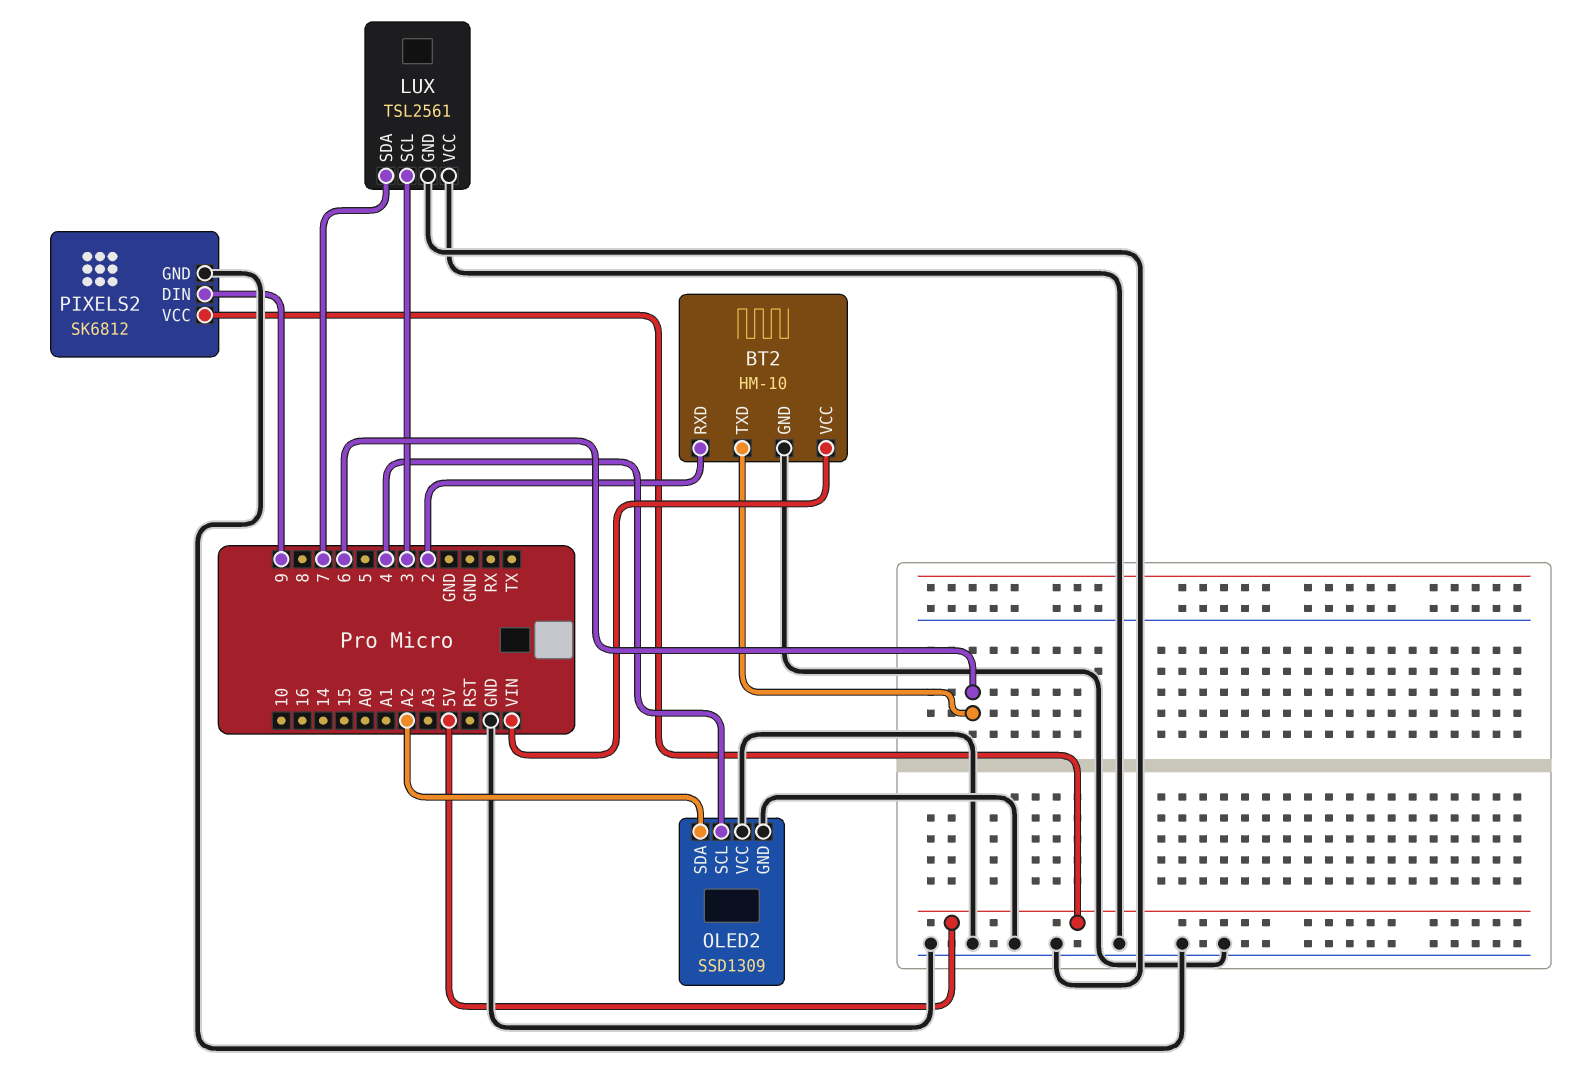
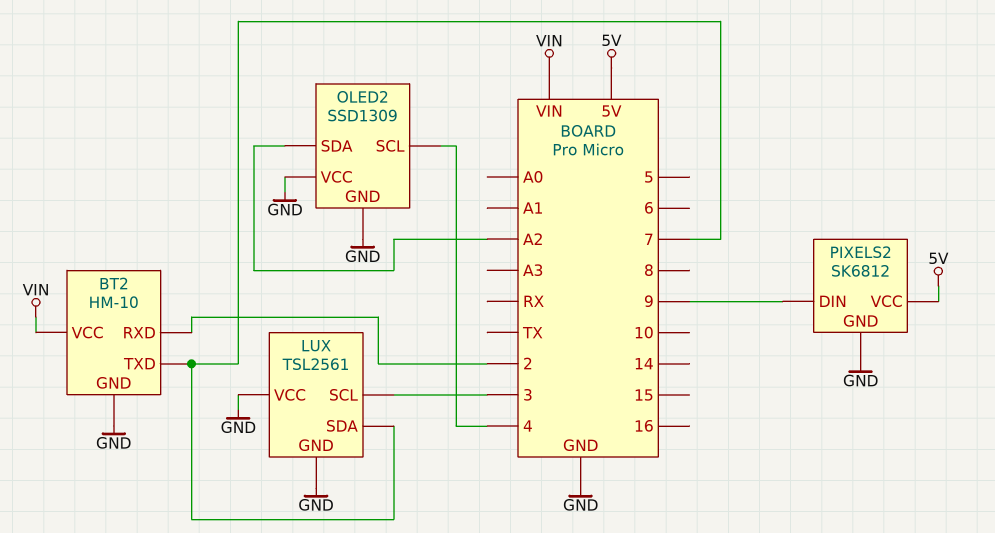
BT2 pin TXD: 6 -> 7

